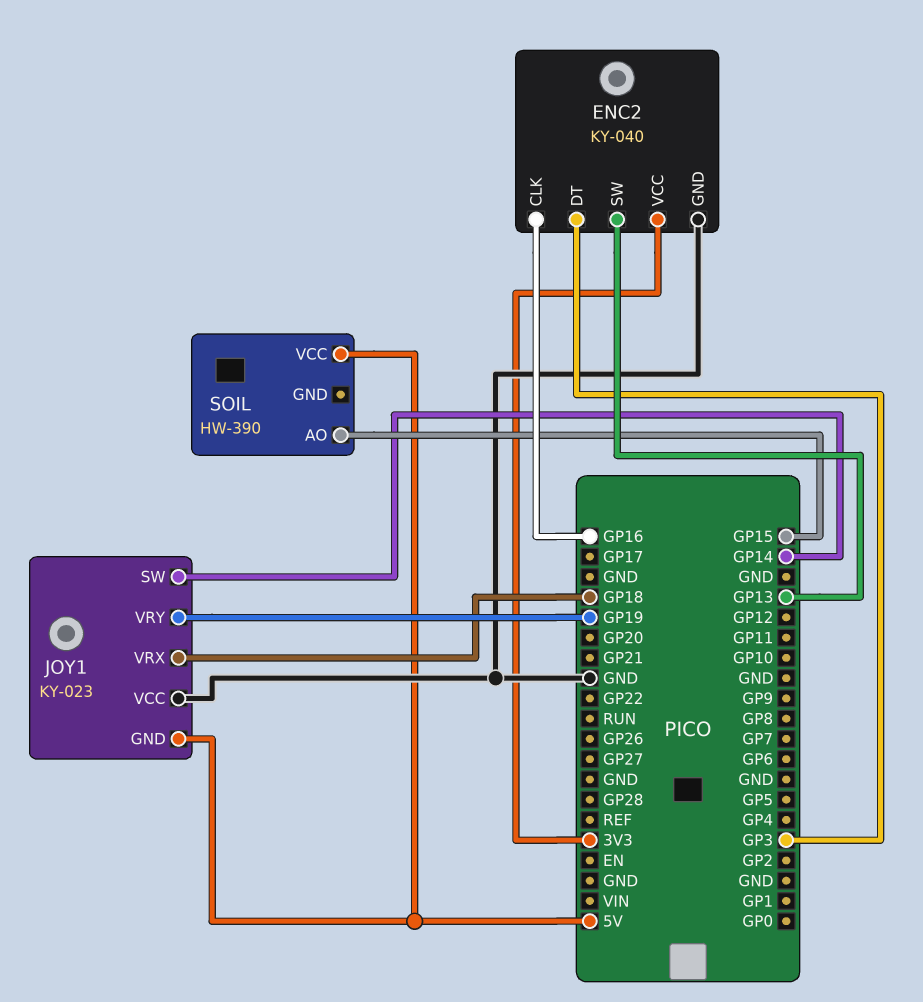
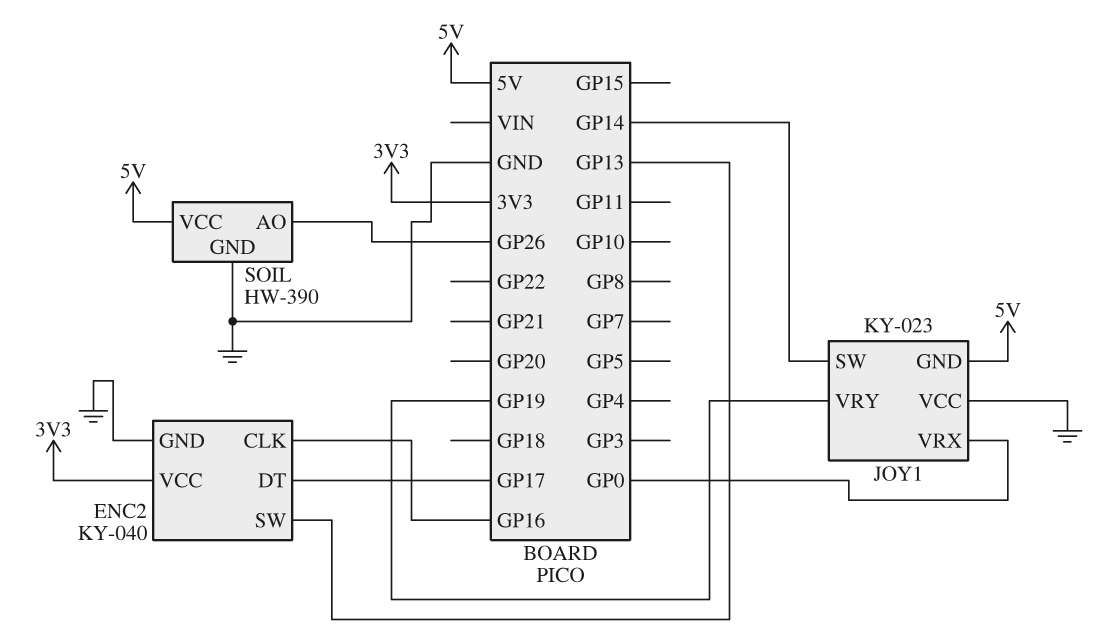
ENC2 pin DT: GP3 -> GP17
JOY1 pin VRX: GP18 -> GP0
SOIL pin AO: GP15 -> GP26
SOIL pin GND: none -> GND

